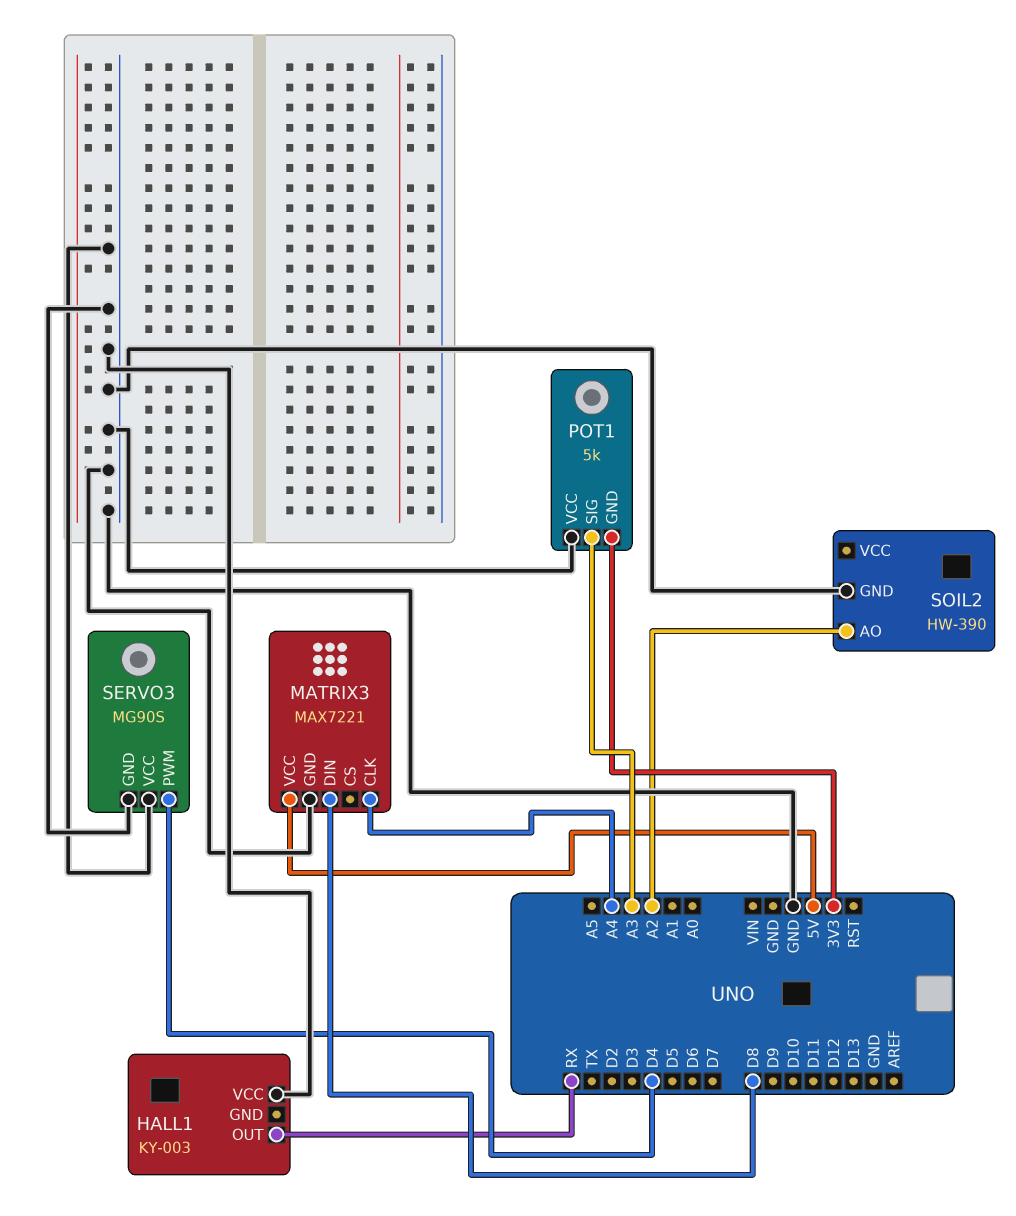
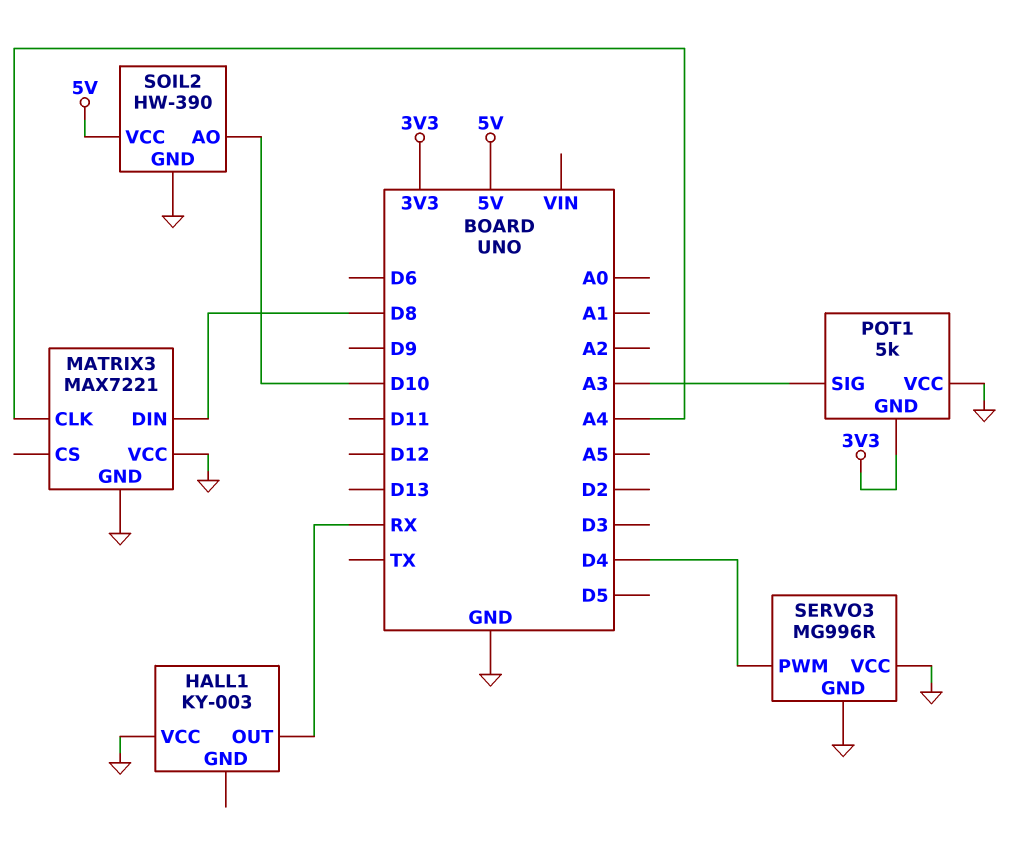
MATRIX3 pin VCC: 5V -> GND
SERVO3: MG90S -> MG996R
SOIL2 pin AO: A2 -> D10
SOIL2 pin VCC: none -> 5V

